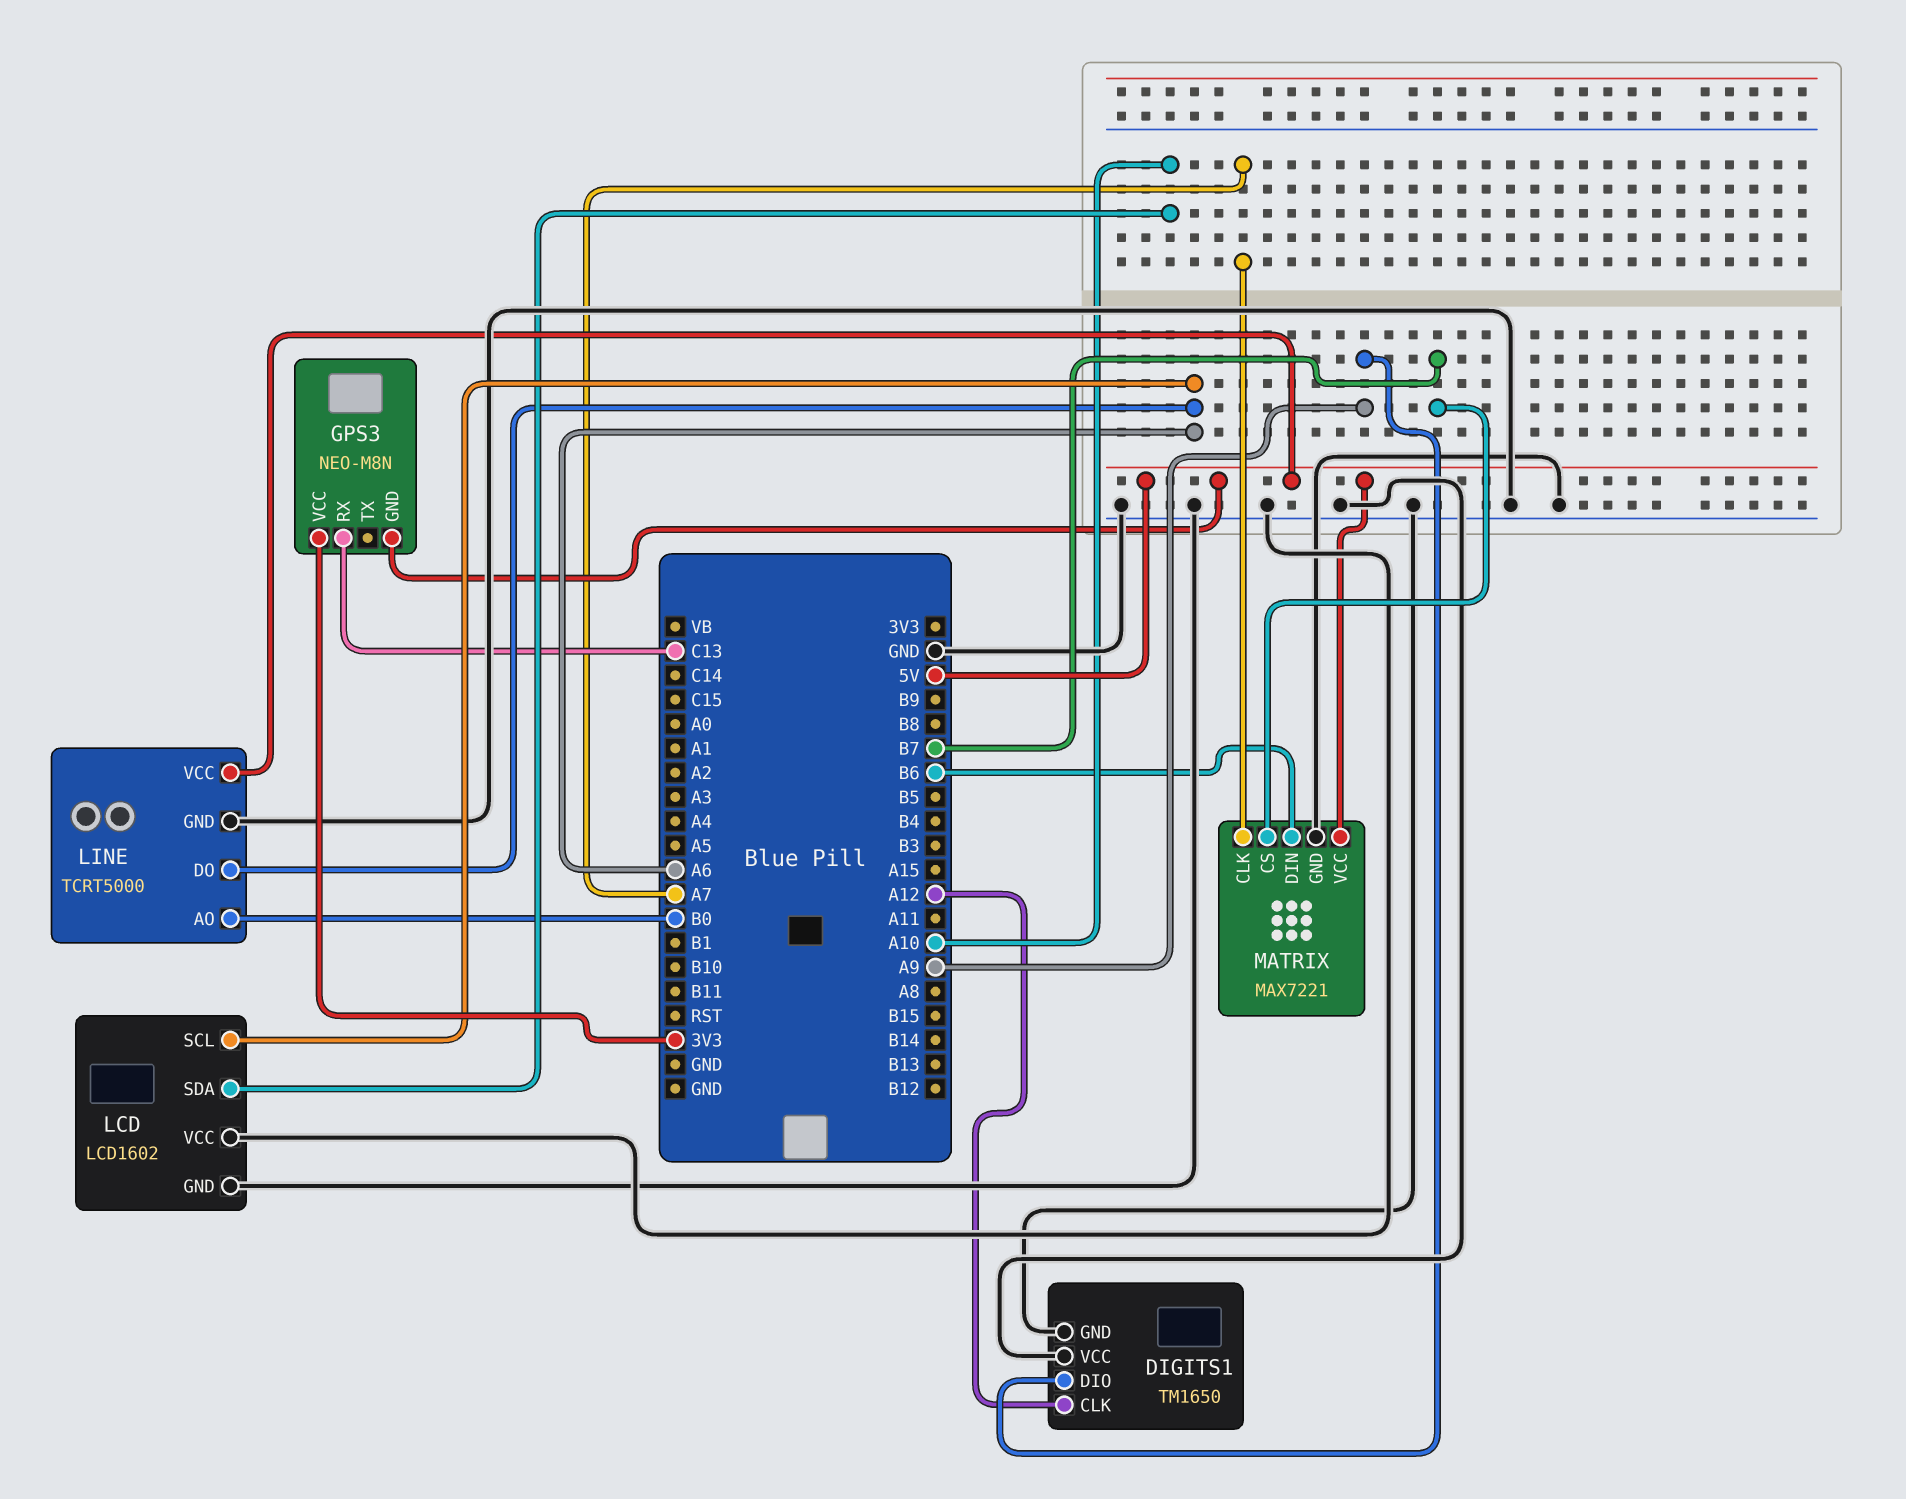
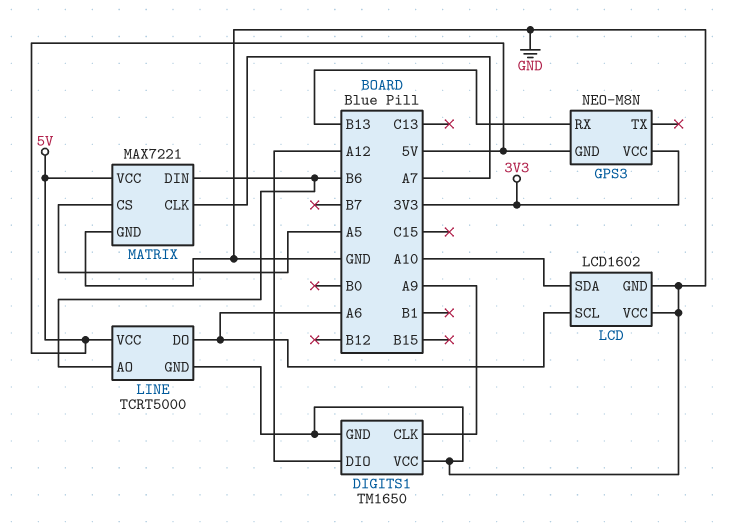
DIGITS1 pin CLK: A12 -> A9
DIGITS1 pin DIO: A9 -> A12
GPS3 pin RX: C13 -> B13
LINE pin AO: B0 -> B6
MATRIX pin CS: B7 -> A5

